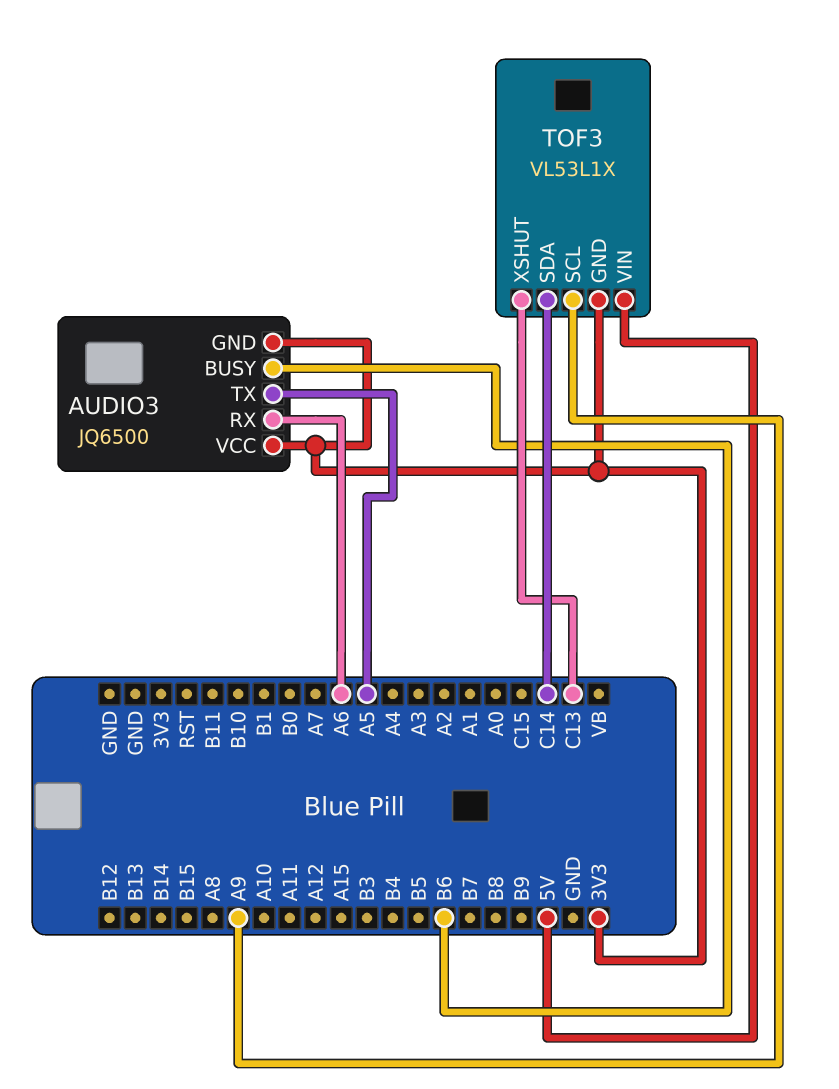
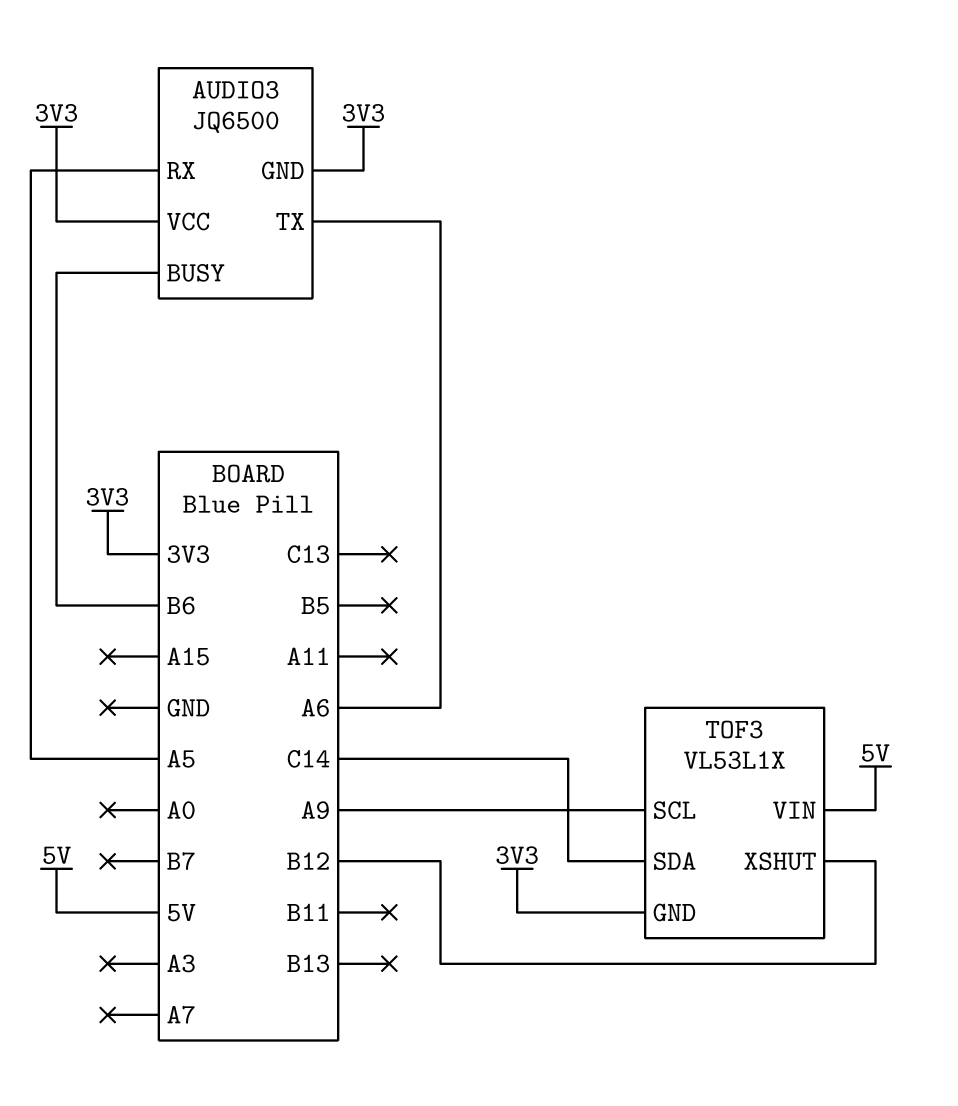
AUDIO3 pin RX: A6 -> A5
AUDIO3 pin TX: A5 -> A6
TOF3 pin XSHUT: C13 -> B12

